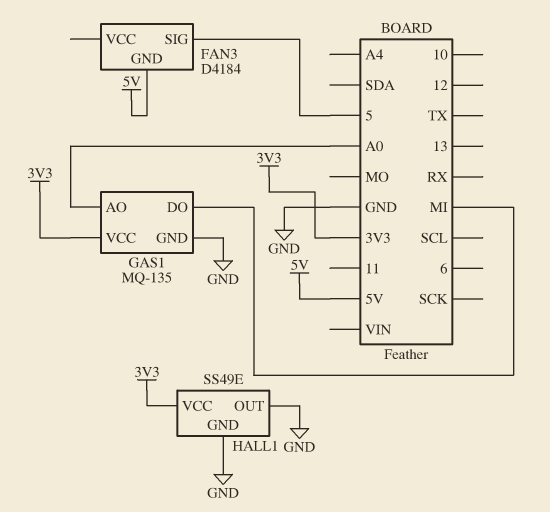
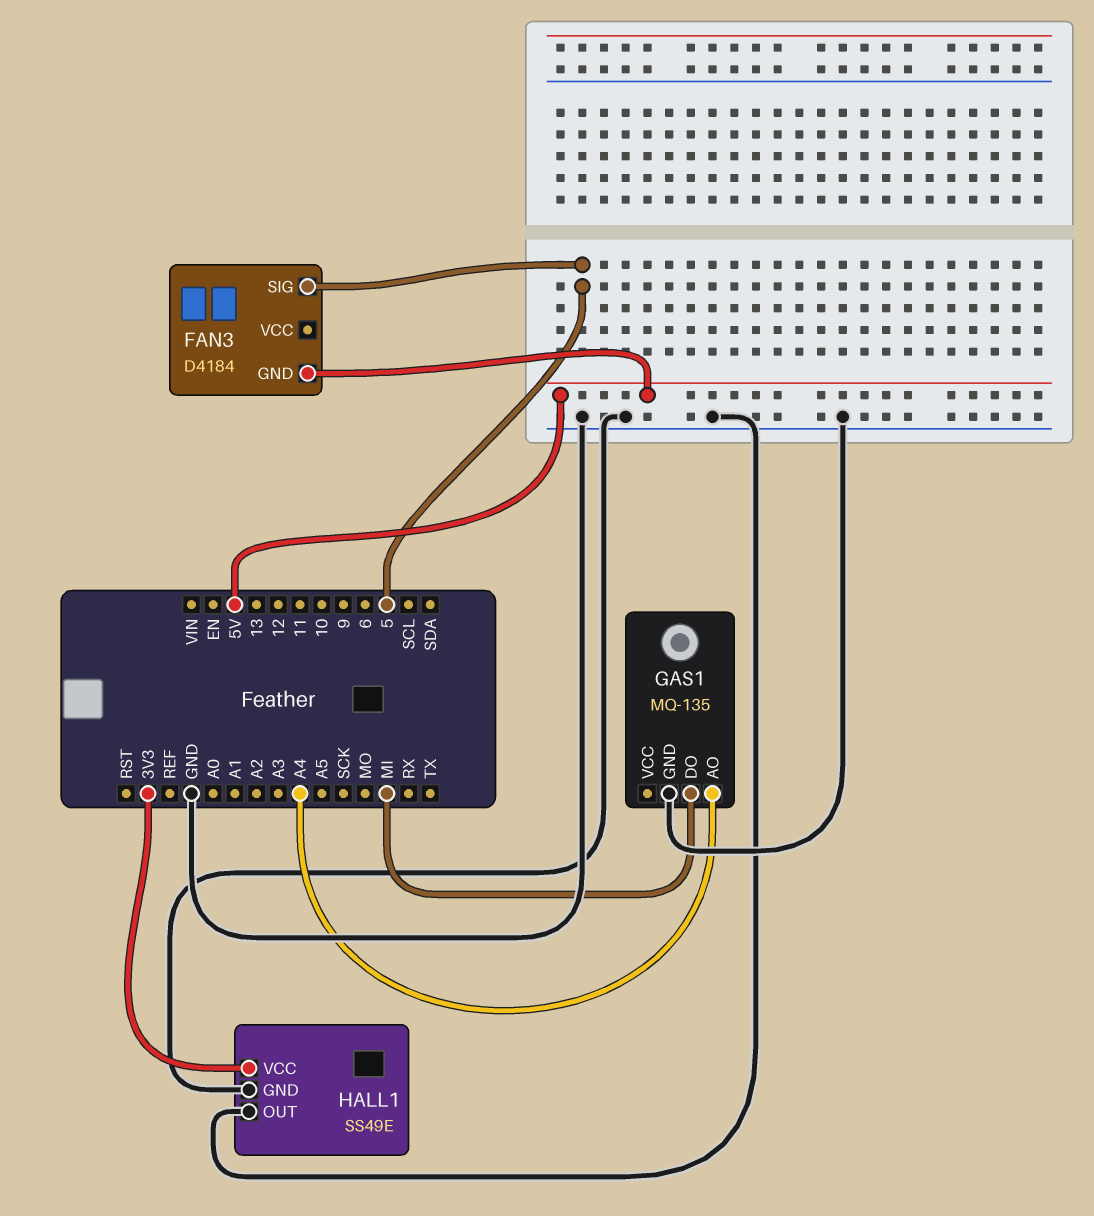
GAS1 pin AO: A0 -> A4
GAS1 pin VCC: 3V3 -> none

